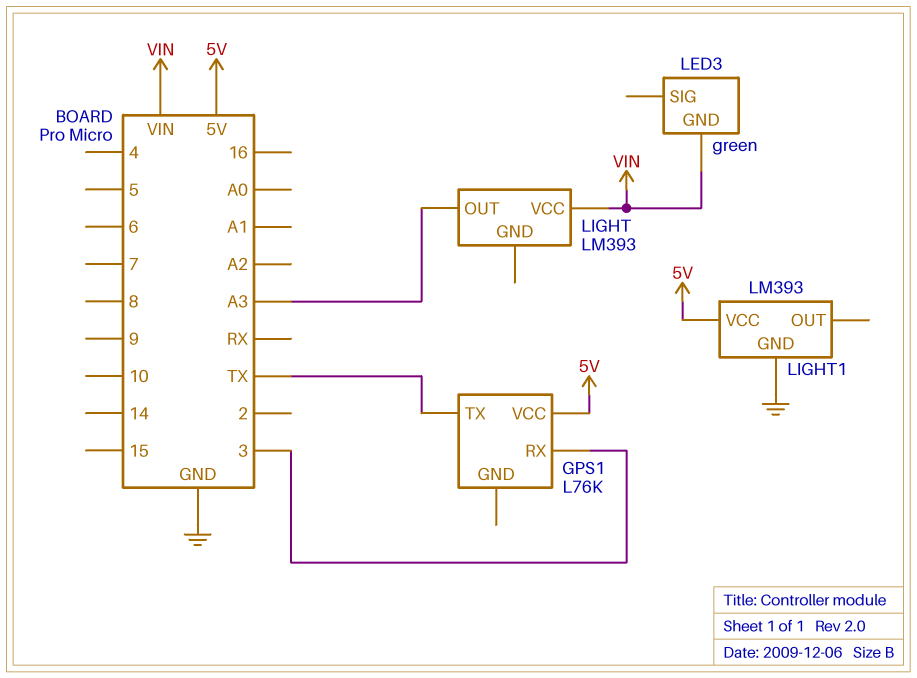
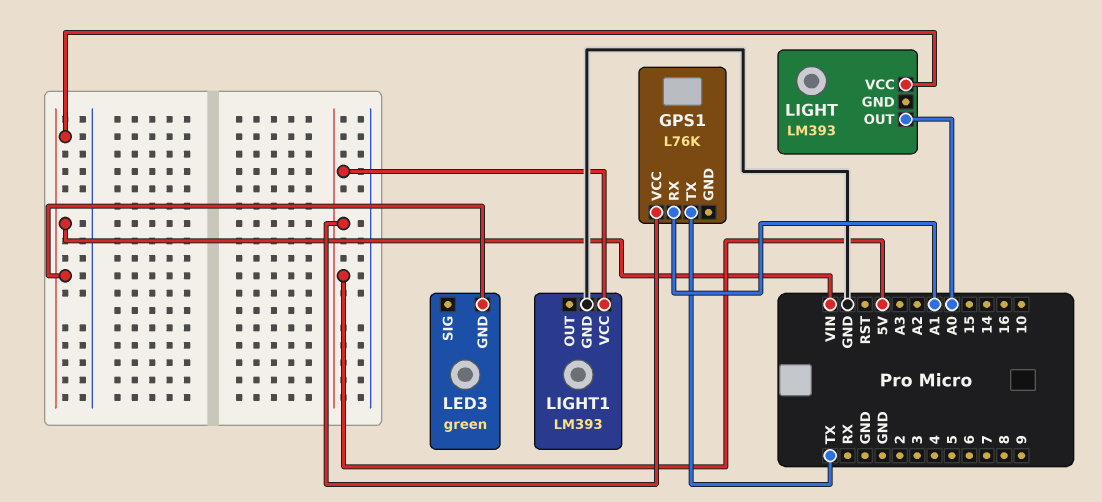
GPS1 pin RX: 3 -> A1
LIGHT pin OUT: A3 -> A0

